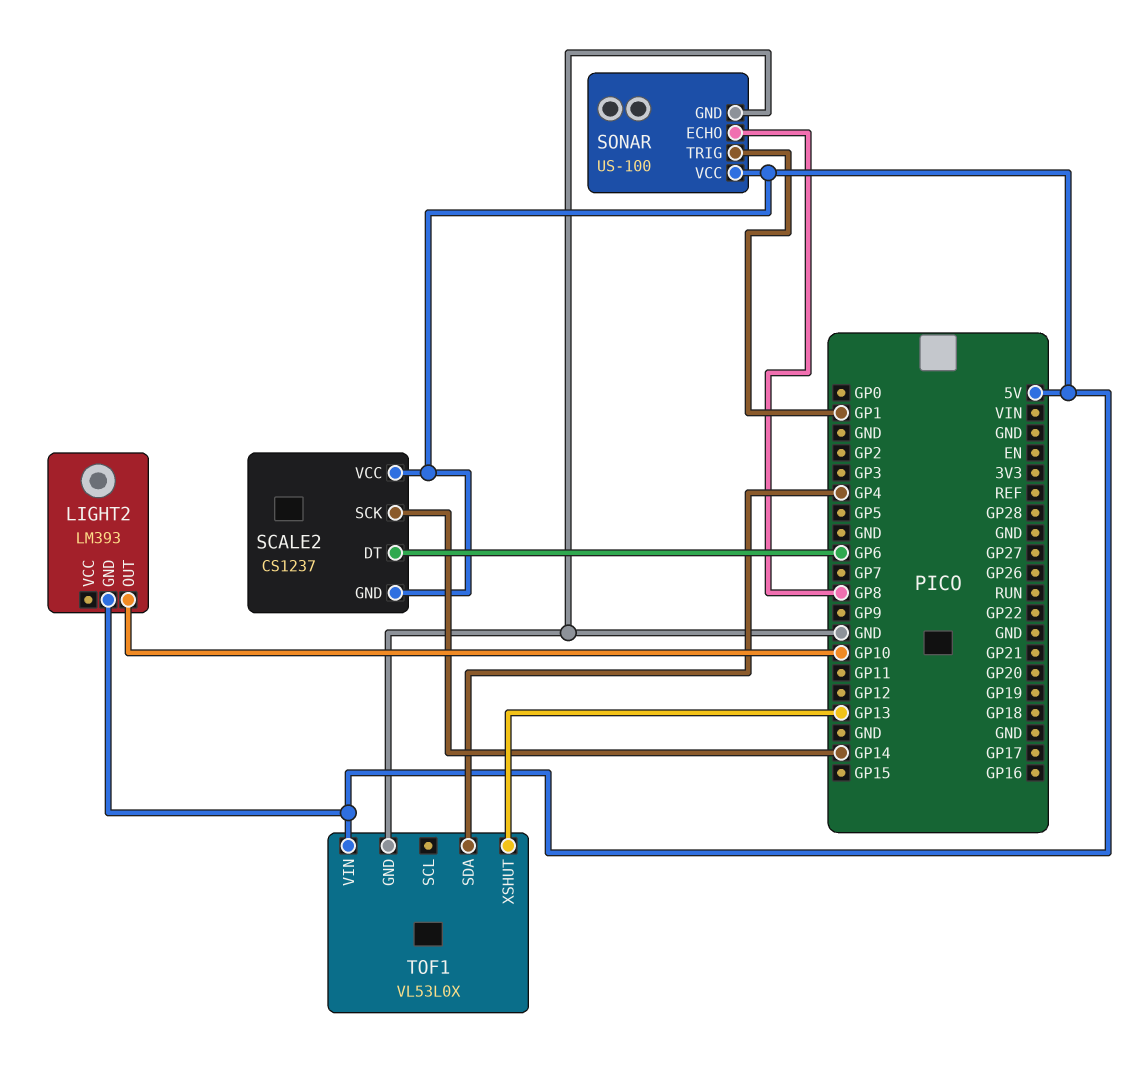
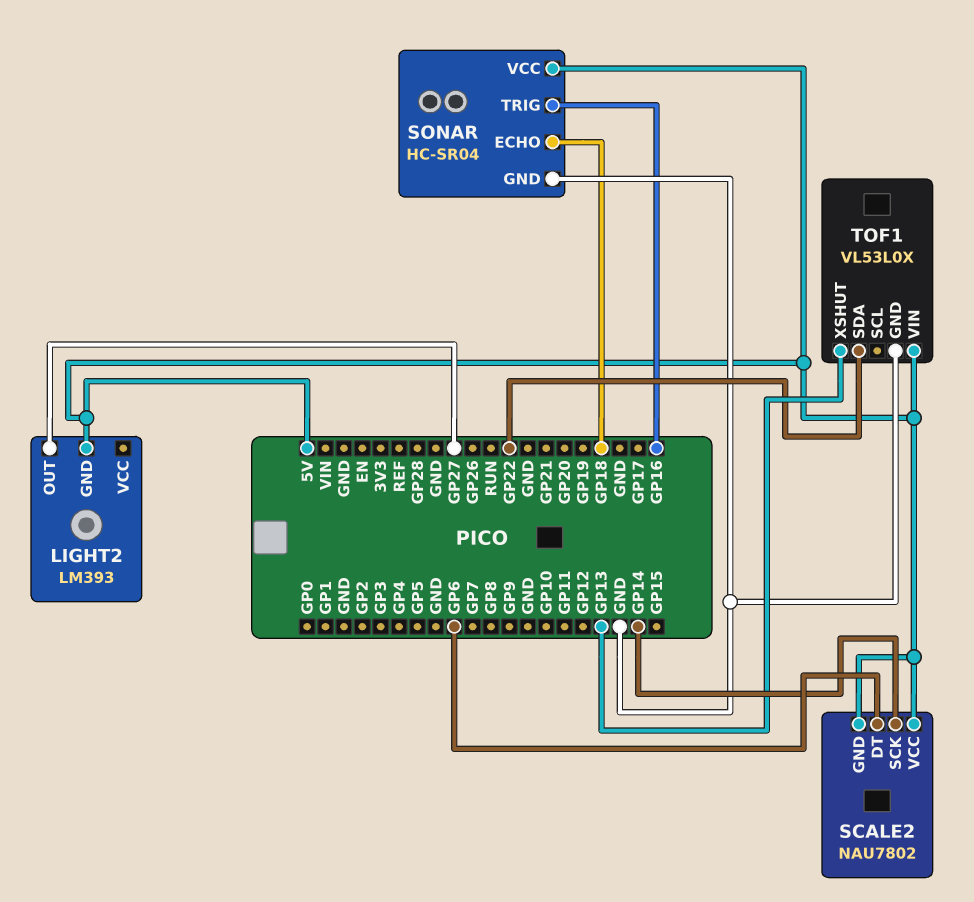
LIGHT2 pin OUT: GP10 -> GP27
SCALE2: CS1237 -> NAU7802
SONAR: US-100 -> HC-SR04
SONAR pin ECHO: GP8 -> GP18
SONAR pin TRIG: GP1 -> GP16
TOF1 pin SDA: GP4 -> GP22

